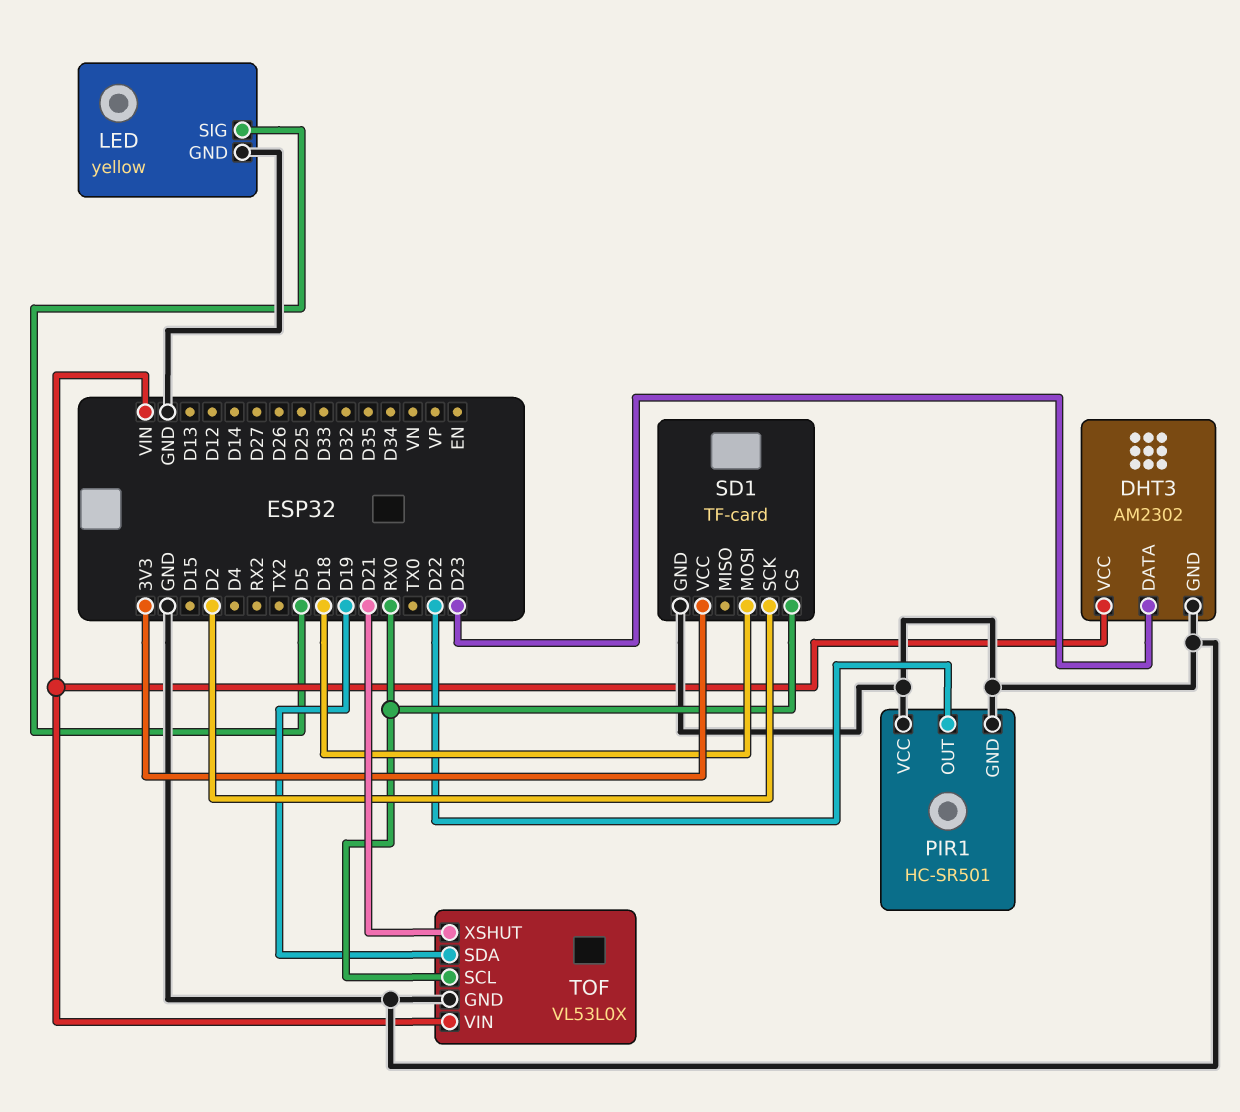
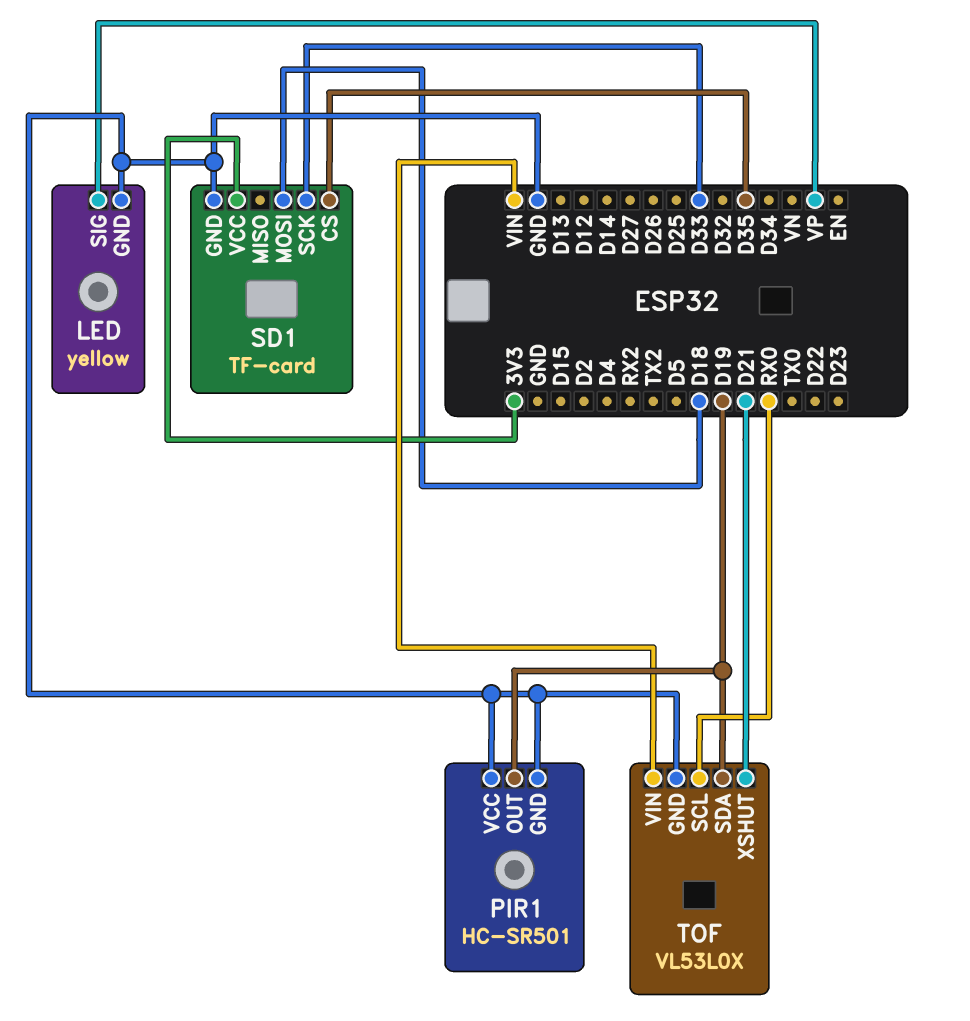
DHT3: AM2302 -> none
DHT3 pin DATA: D23 -> none
DHT3 pin GND: GND -> none
DHT3 pin VCC: VIN -> none
LED pin SIG: D5 -> VP
PIR1 pin OUT: D22 -> D19
SD1 pin CS: RX0 -> D35
SD1 pin SCK: D2 -> D33

